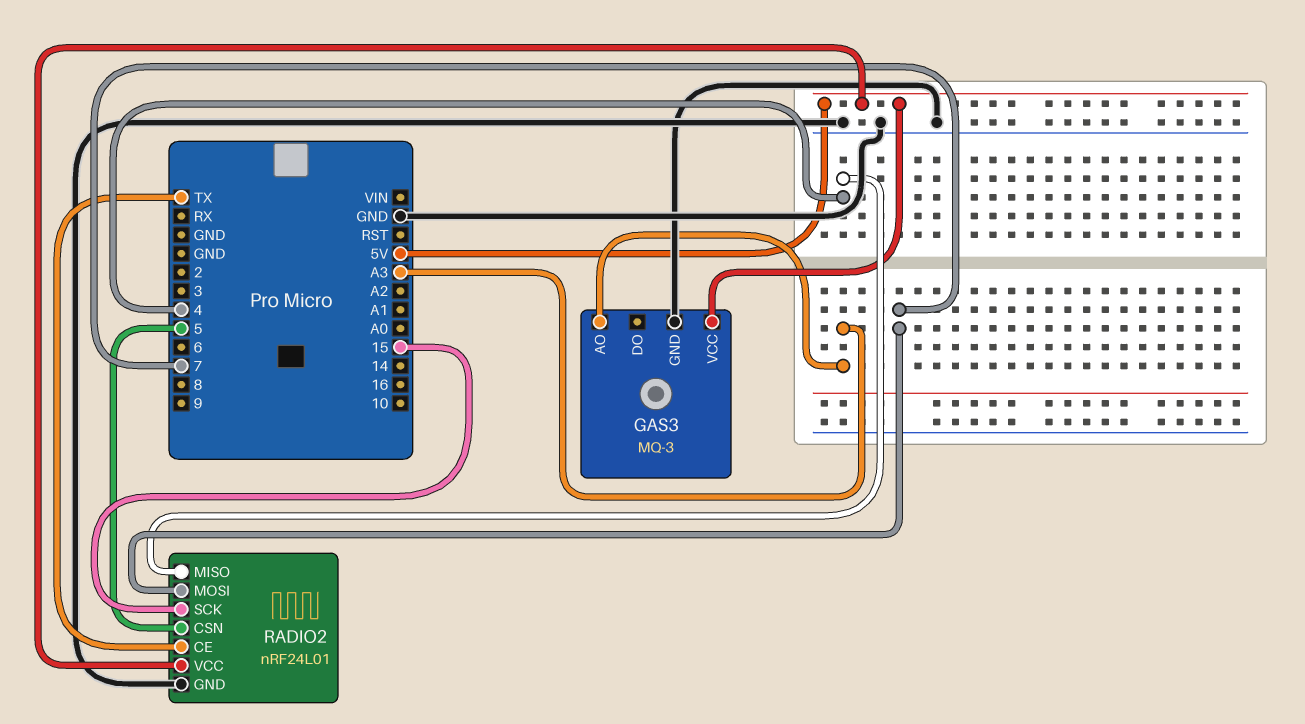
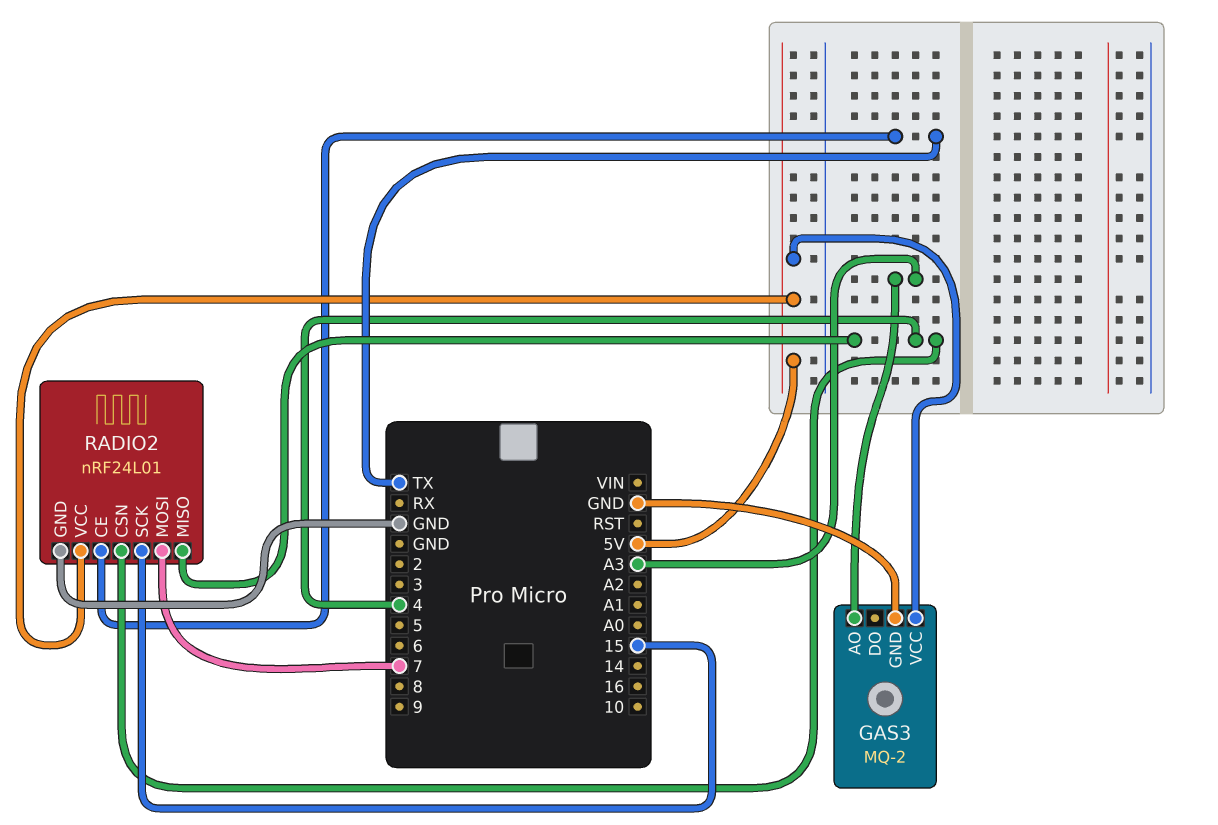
GAS3: MQ-3 -> MQ-2
RADIO2 pin CSN: 5 -> 4

